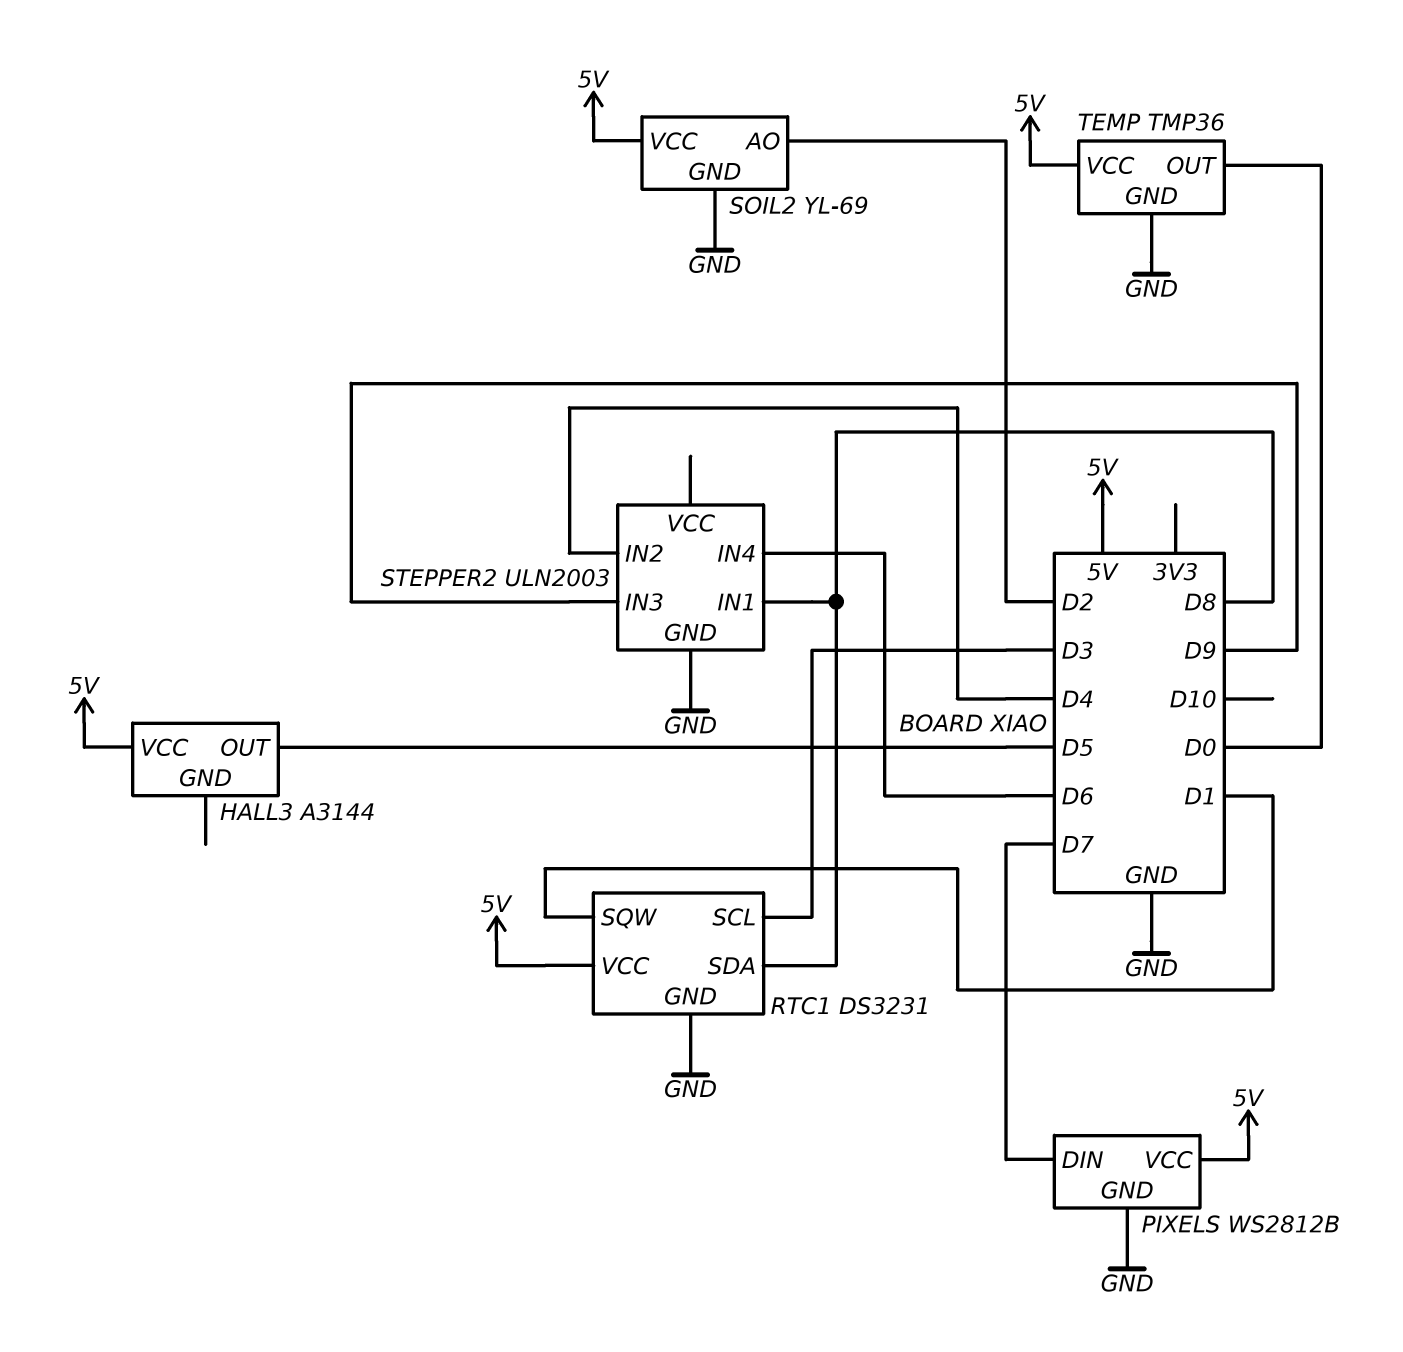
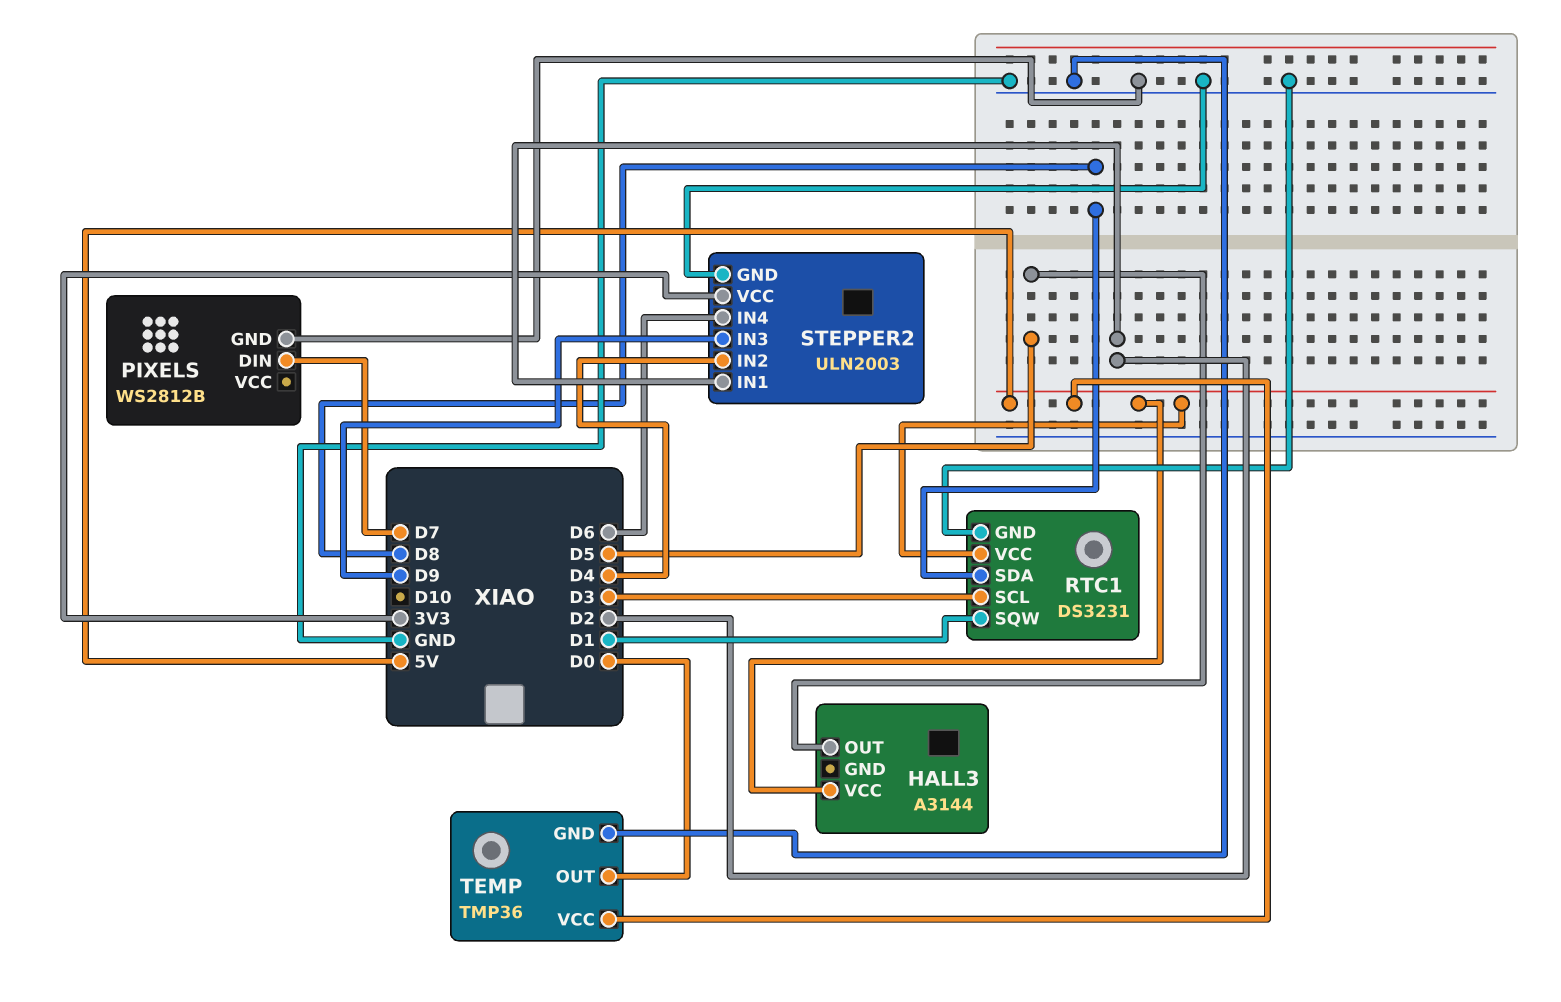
PIXELS pin VCC: 5V -> none
SOIL2: YL-69 -> none
SOIL2 pin AO: D2 -> none
SOIL2 pin GND: GND -> none
SOIL2 pin VCC: 5V -> none
STEPPER2 pin IN1: D8 -> D2
STEPPER2 pin VCC: none -> 3V3

